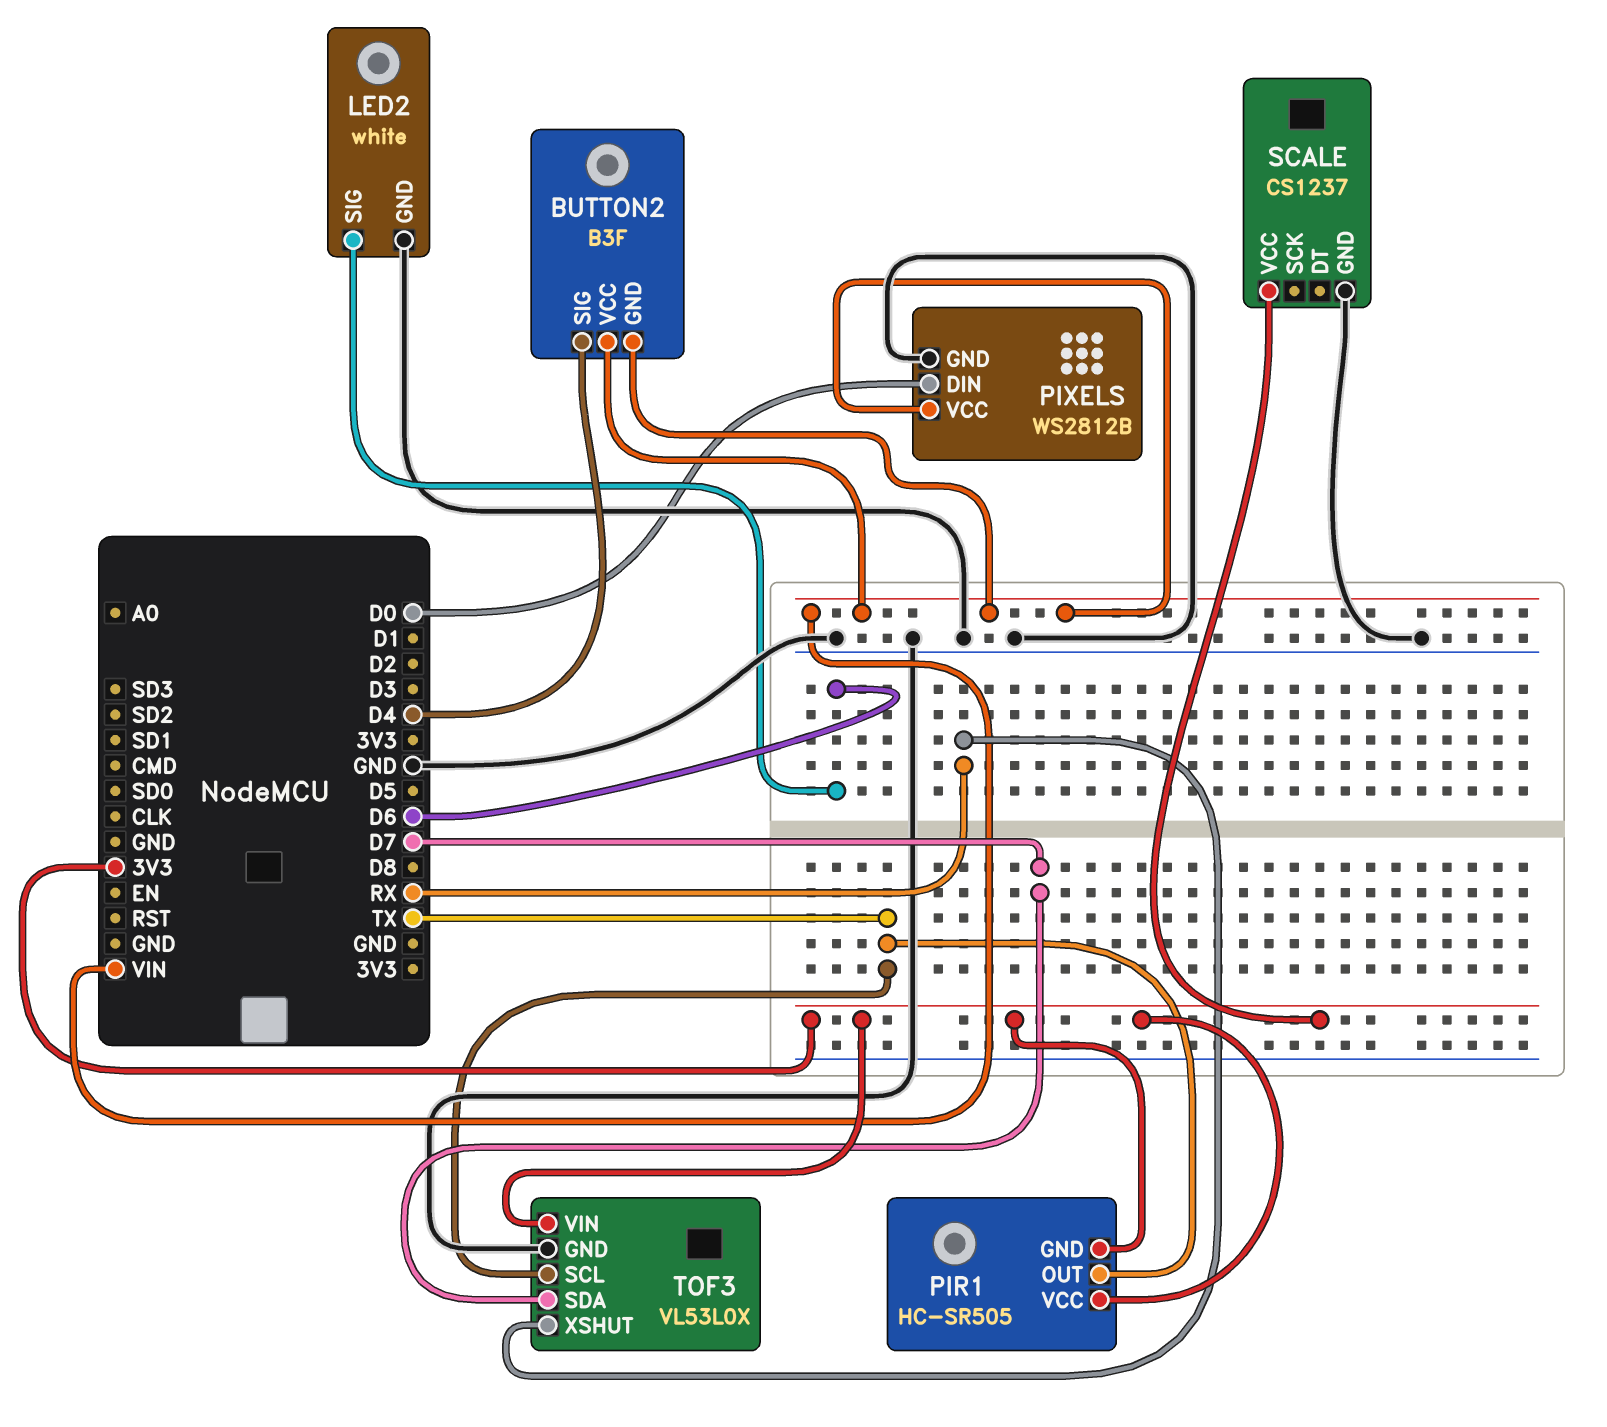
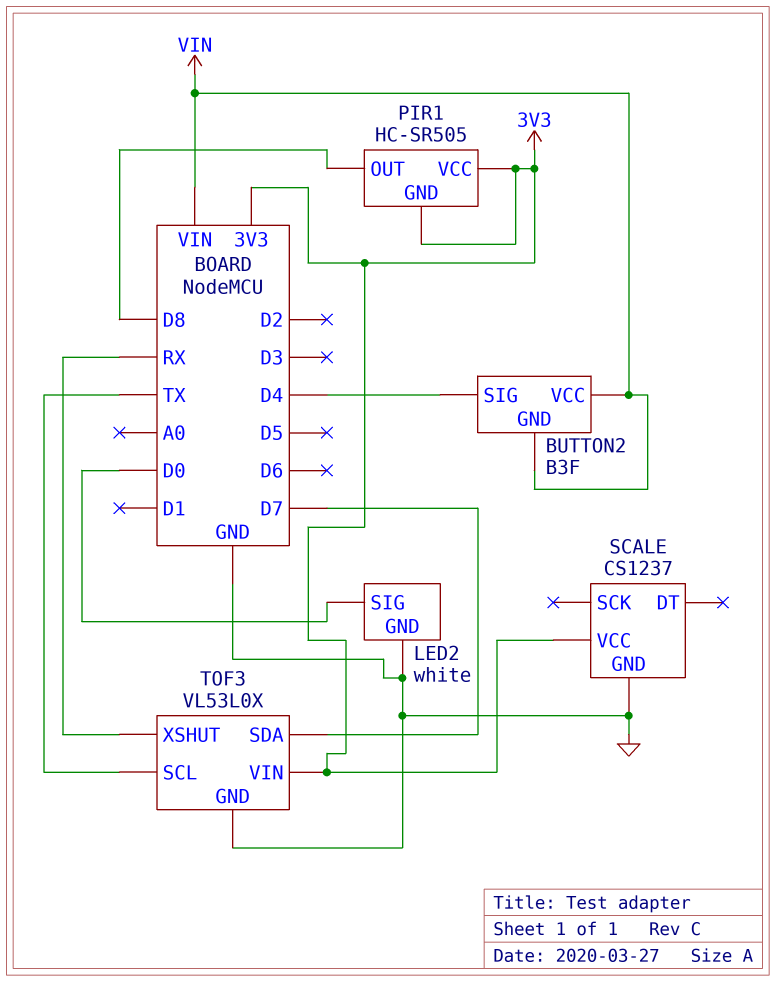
LED2 pin SIG: D6 -> D0
PIR1 pin OUT: TX -> D8
PIXELS: WS2812B -> none
PIXELS pin DIN: D0 -> none
PIXELS pin GND: GND -> none
PIXELS pin VCC: VIN -> none

